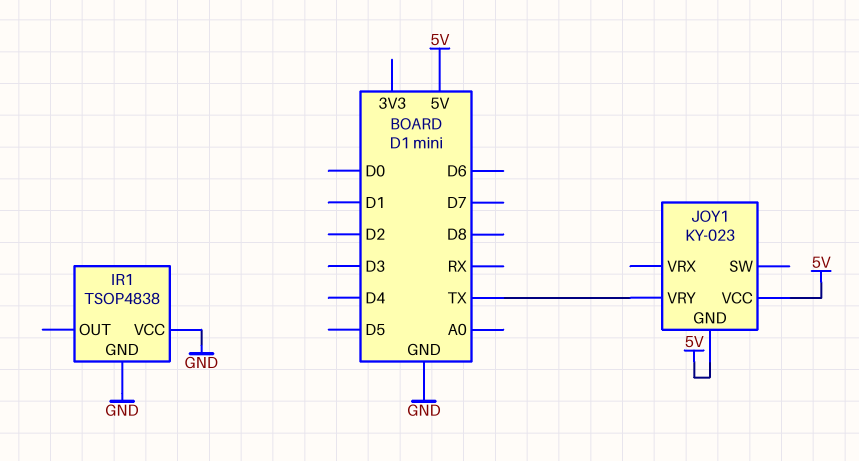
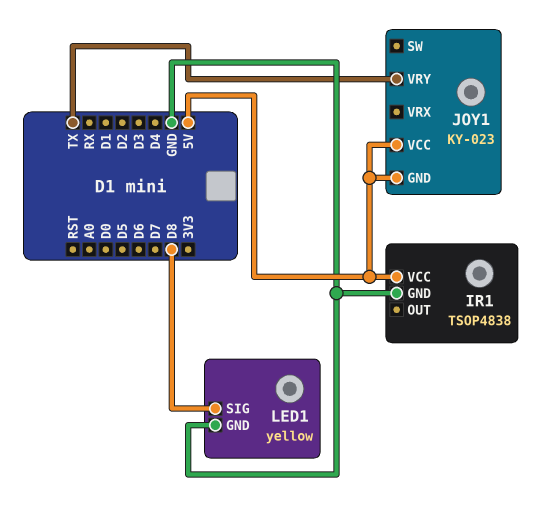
IR1 pin VCC: GND -> 5V
LED1: none -> yellow
LED1 pin GND: none -> GND
LED1 pin SIG: none -> D8

